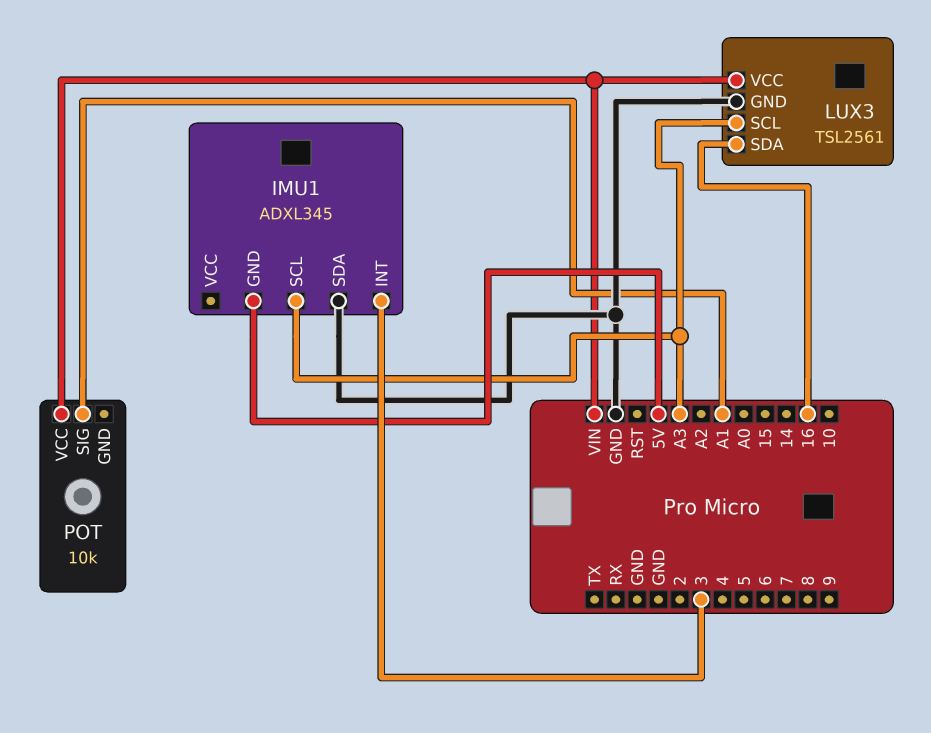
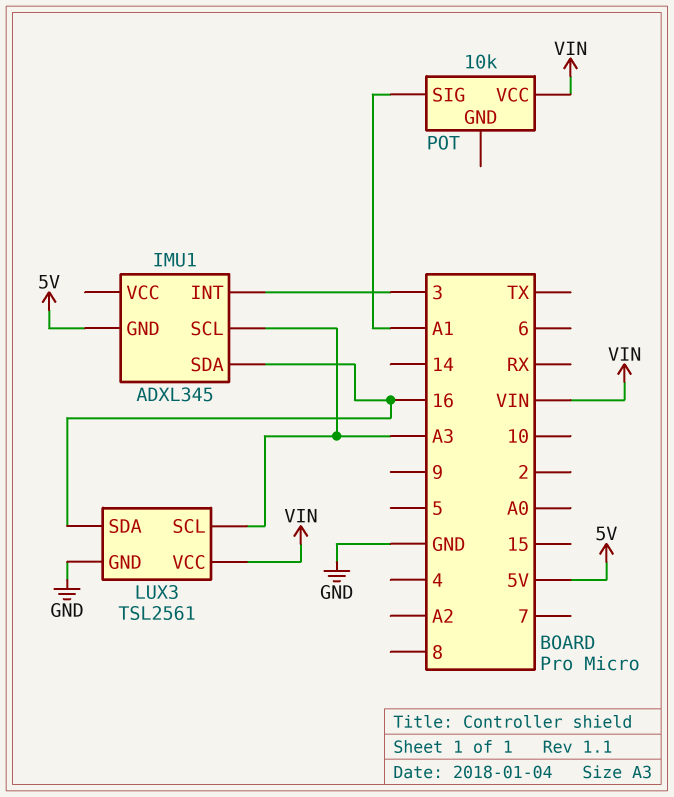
IMU1 pin SDA: GND -> 16

